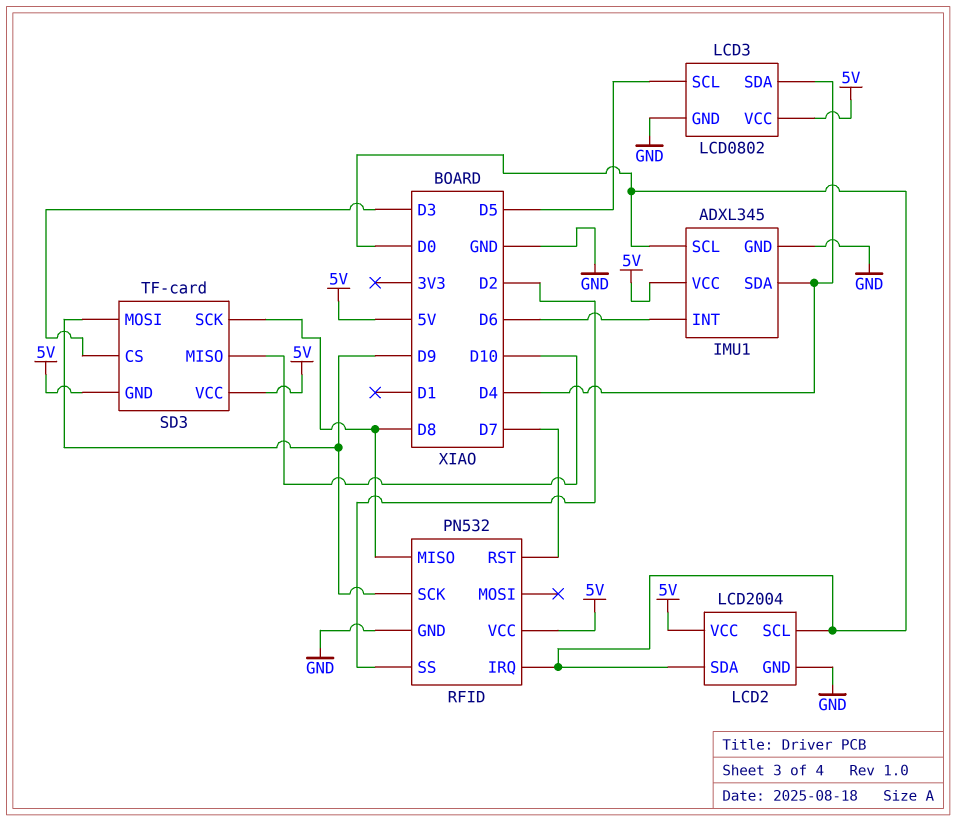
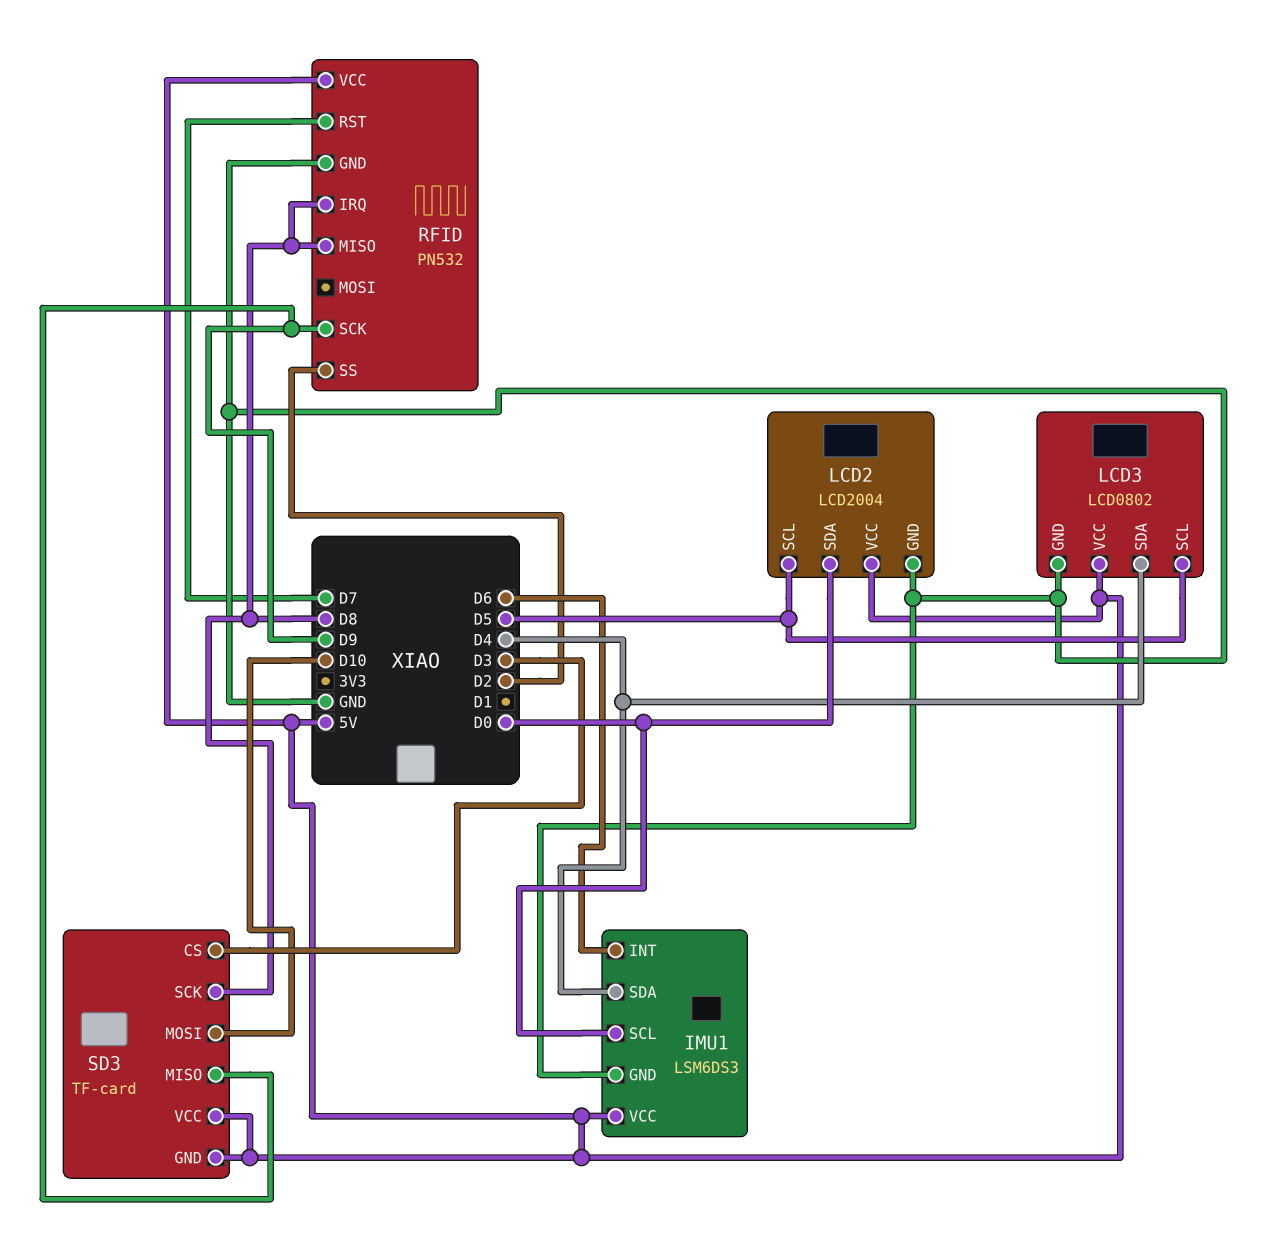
IMU1: ADXL345 -> LSM6DS3
LCD2 pin SCL: D0 -> D5
RFID pin IRQ: D0 -> D8
SD3 pin MISO: D10 -> D9
SD3 pin MOSI: D9 -> D10

